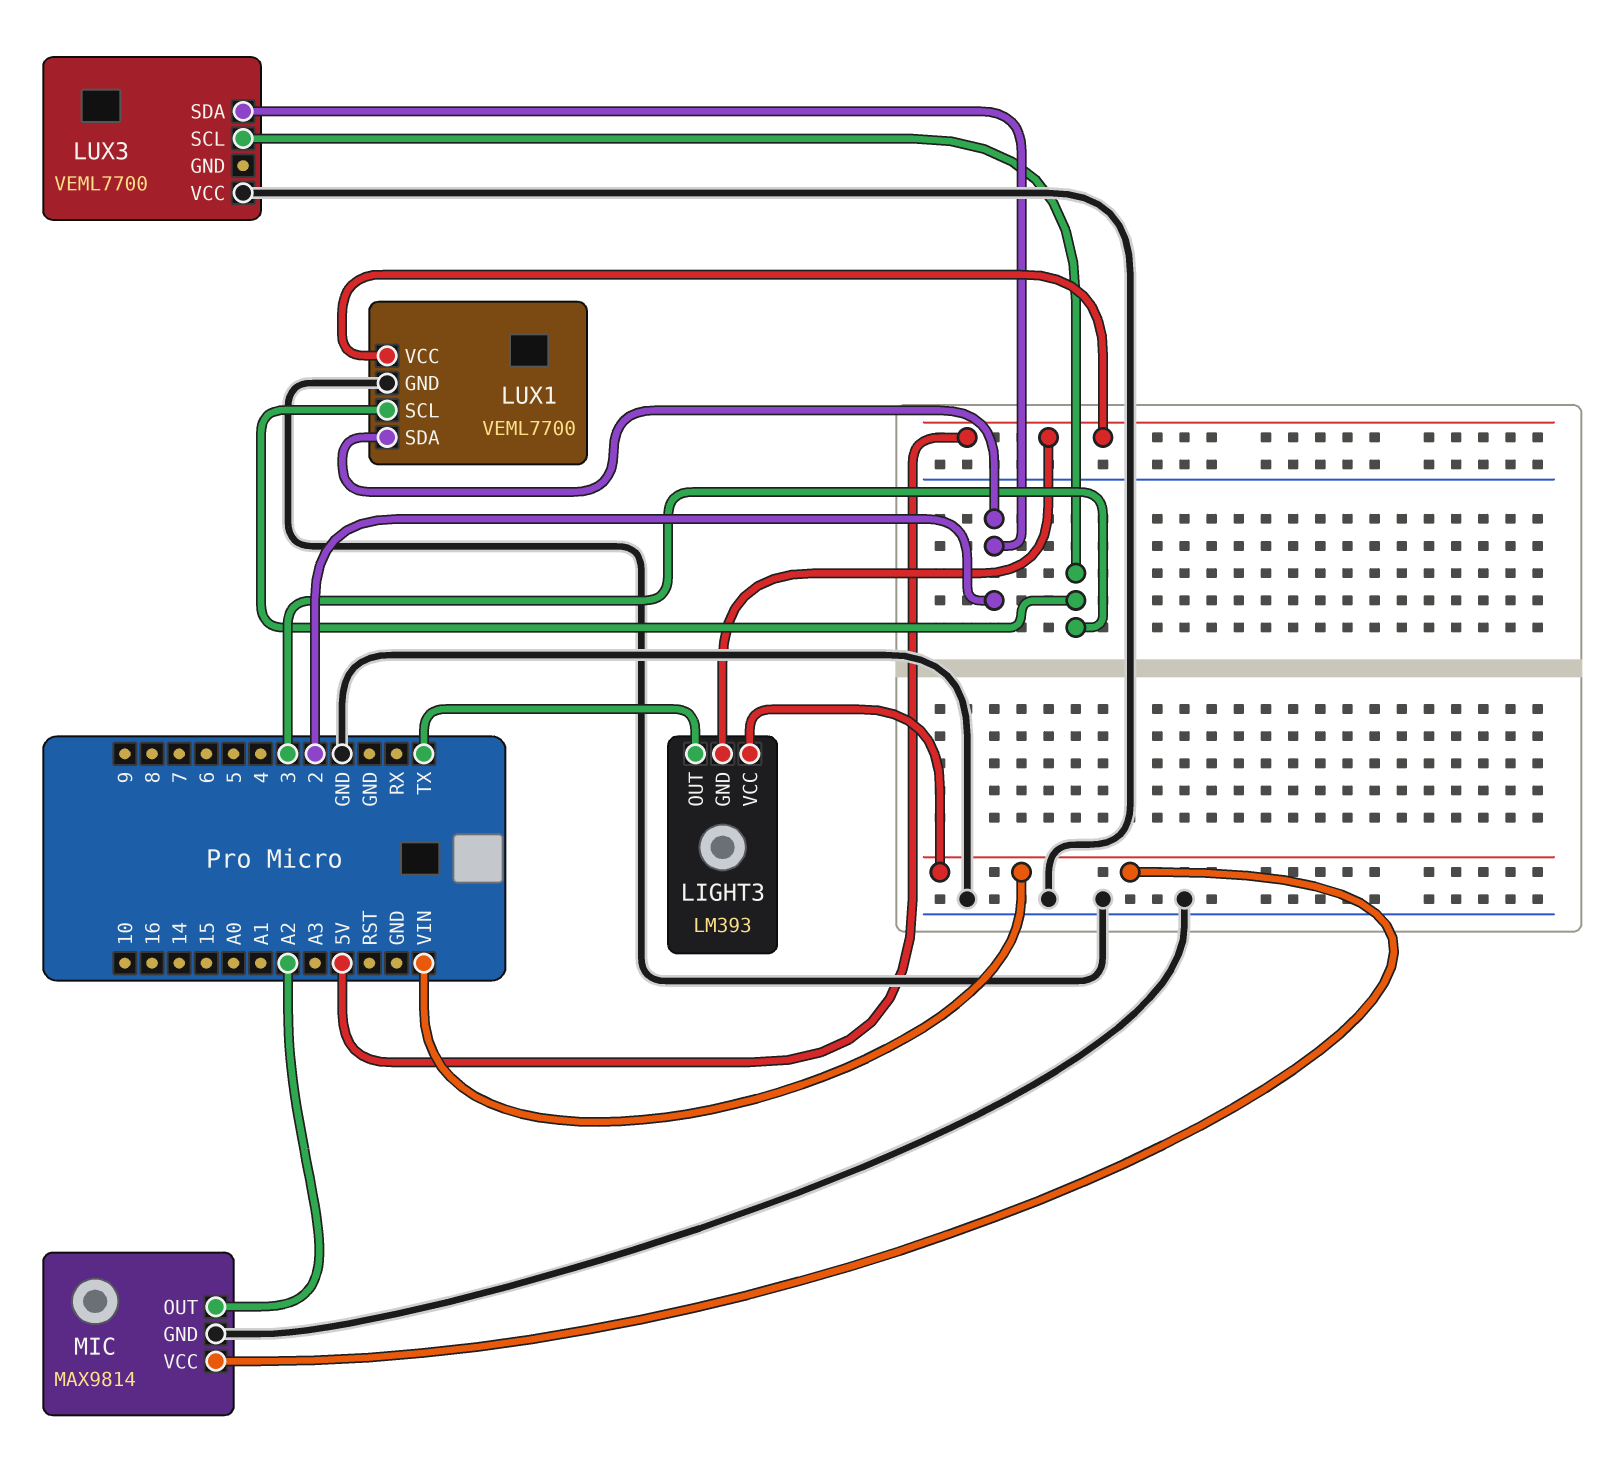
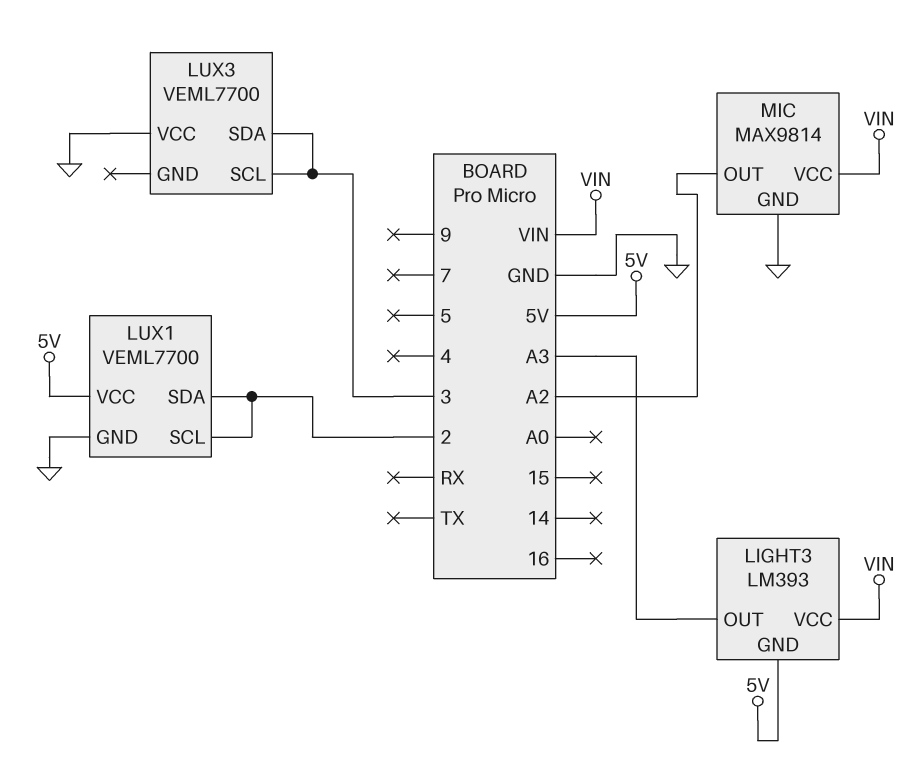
LIGHT3 pin OUT: TX -> A3
LUX1 pin SCL: 3 -> 2
LUX3 pin SDA: 2 -> 3

